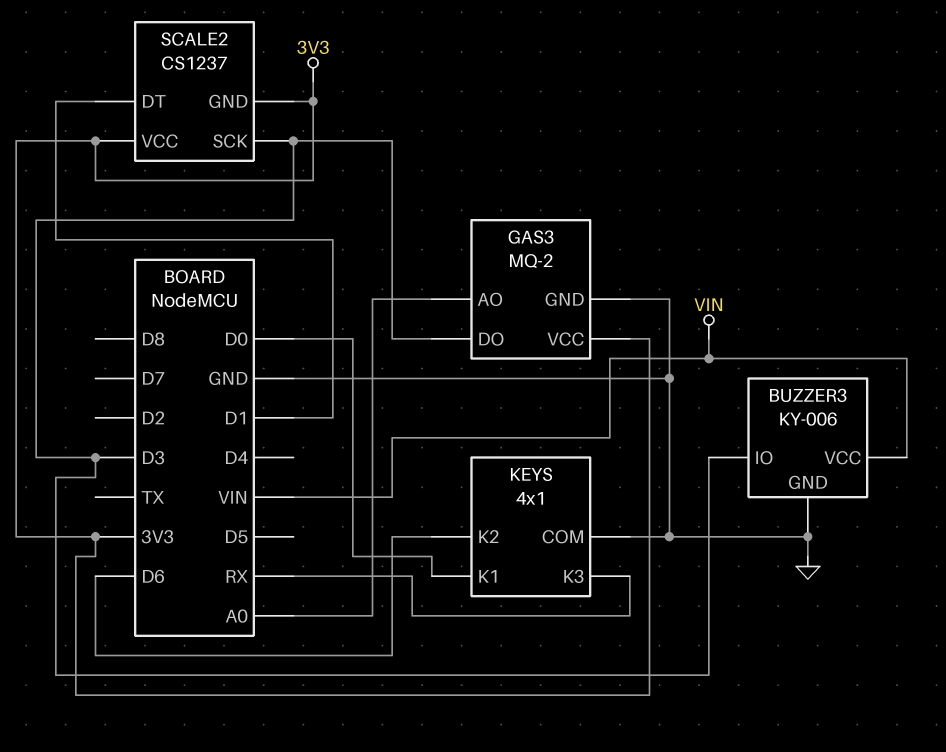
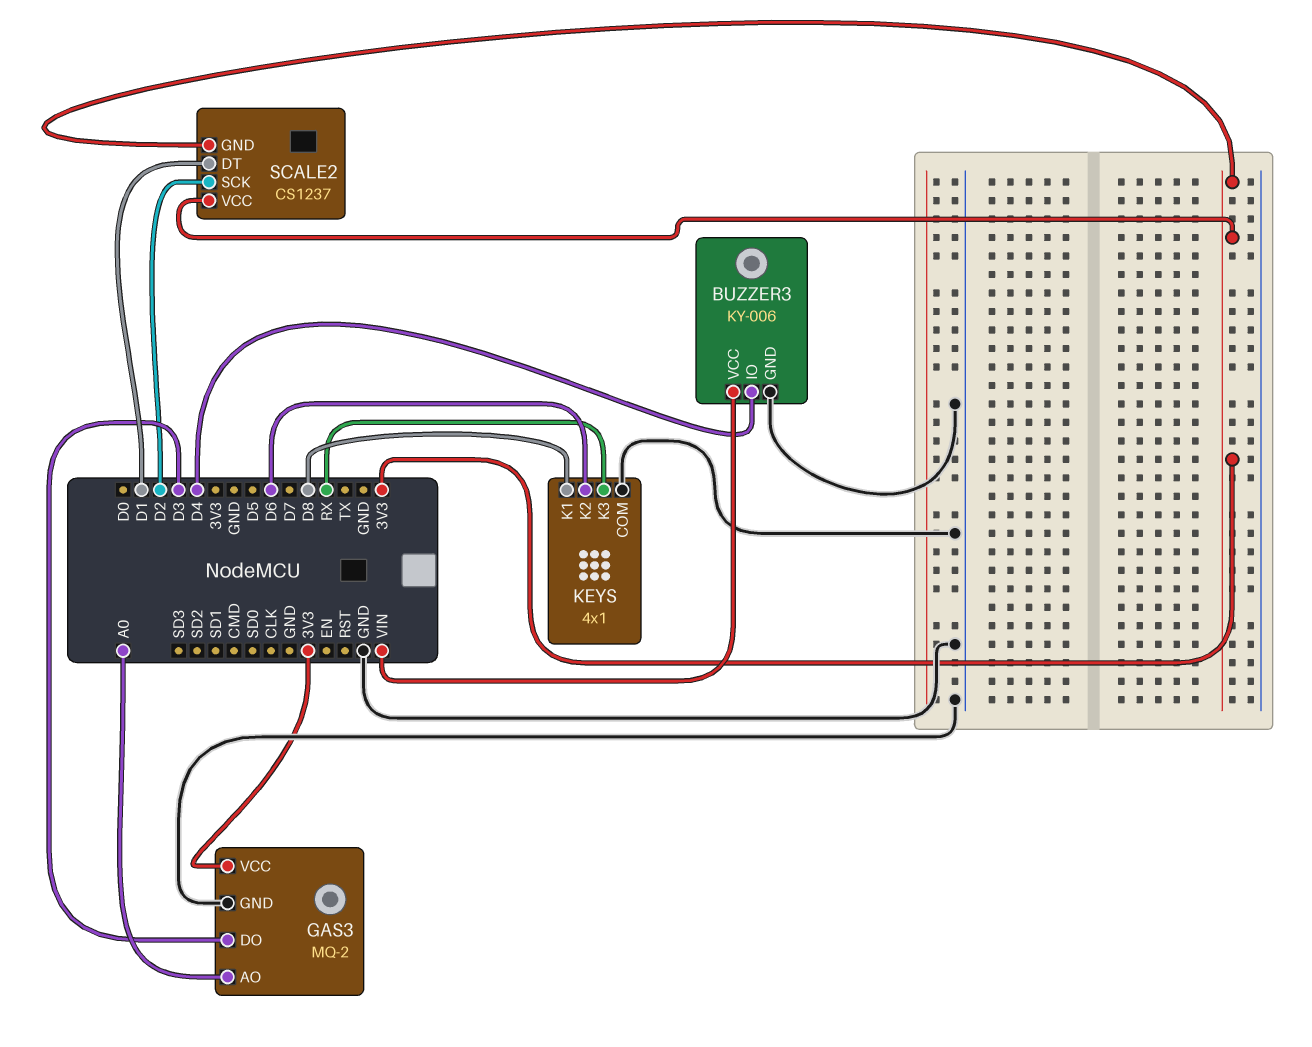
BUZZER3 pin IO: D3 -> D4
KEYS pin K1: D0 -> D8
SCALE2 pin SCK: D3 -> D2

